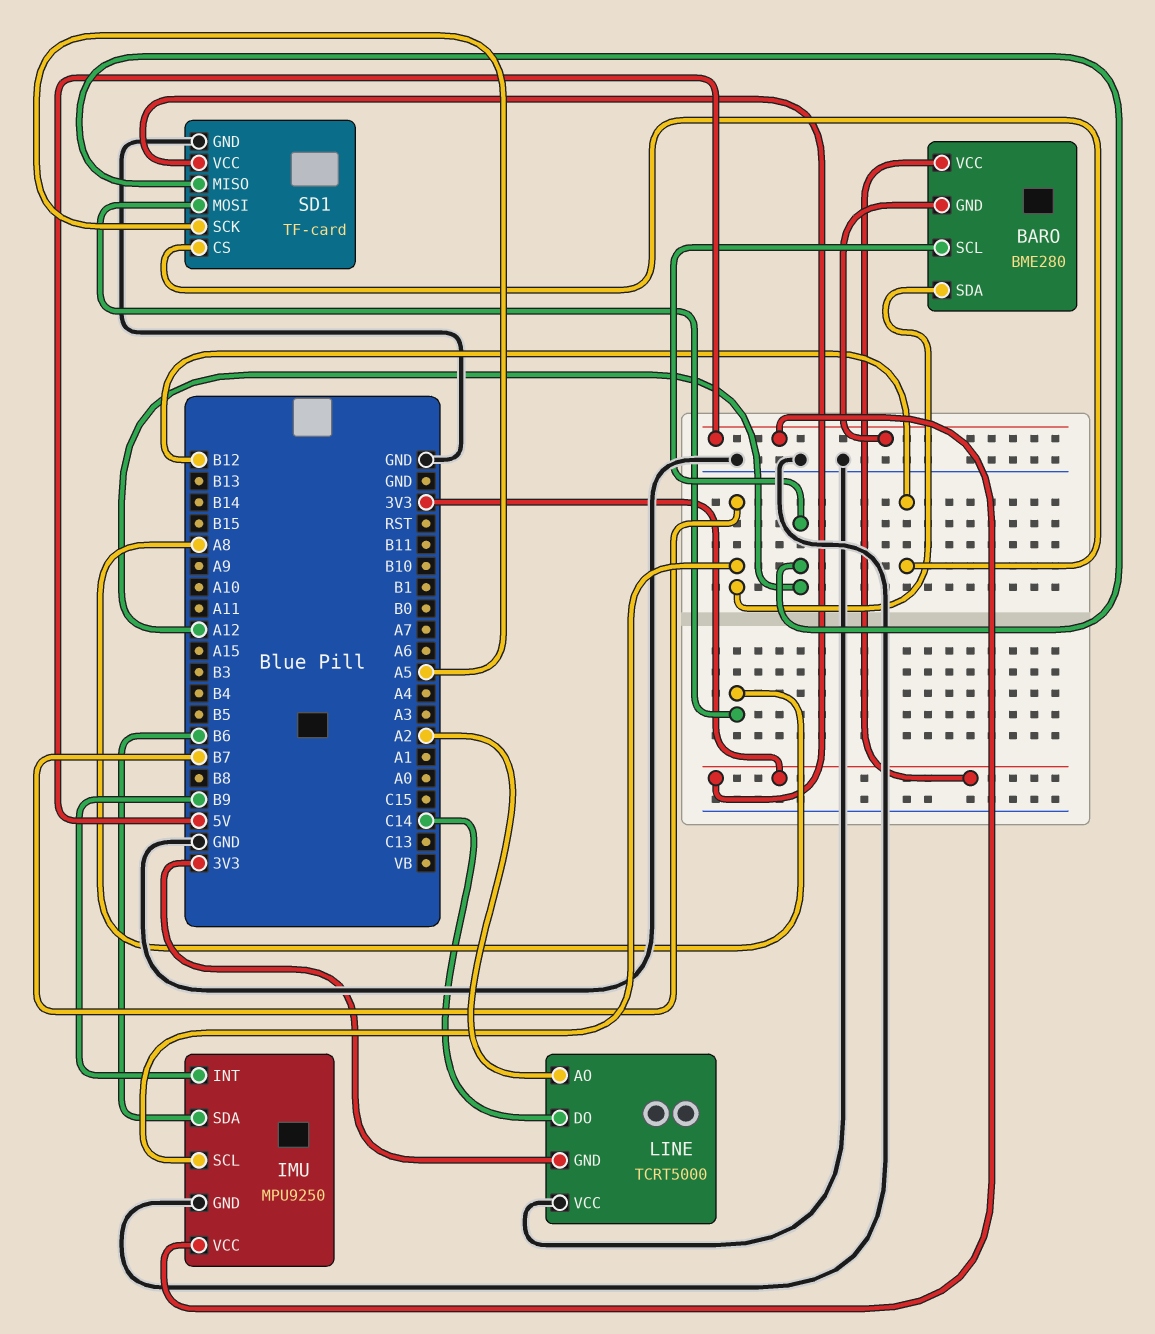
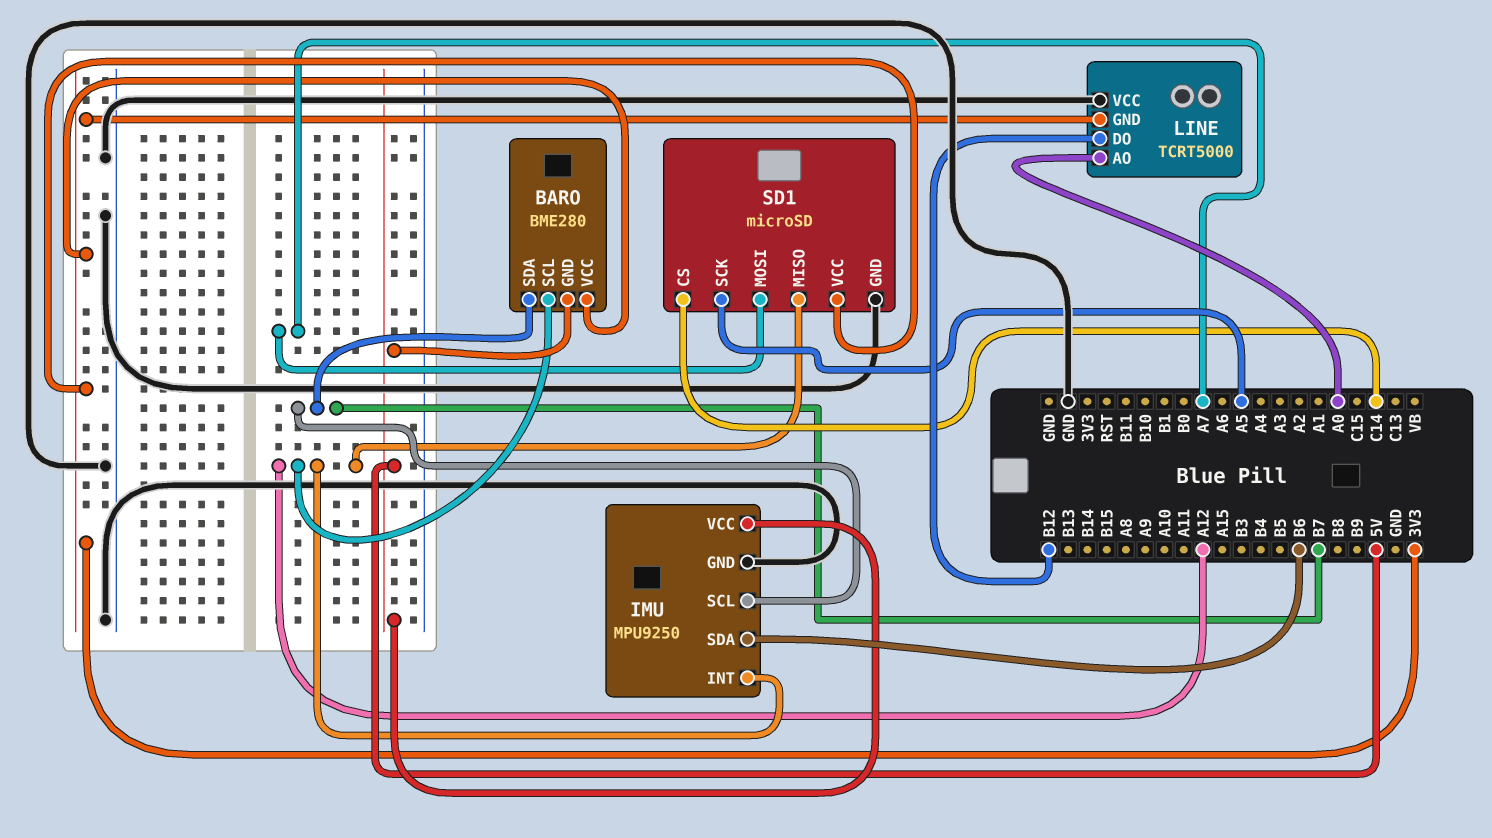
IMU pin INT: B9 -> A12
LINE pin AO: A2 -> A0
LINE pin DO: C14 -> B12
SD1: TF-card -> microSD
SD1 pin CS: B12 -> C14
SD1 pin MOSI: A8 -> A7

